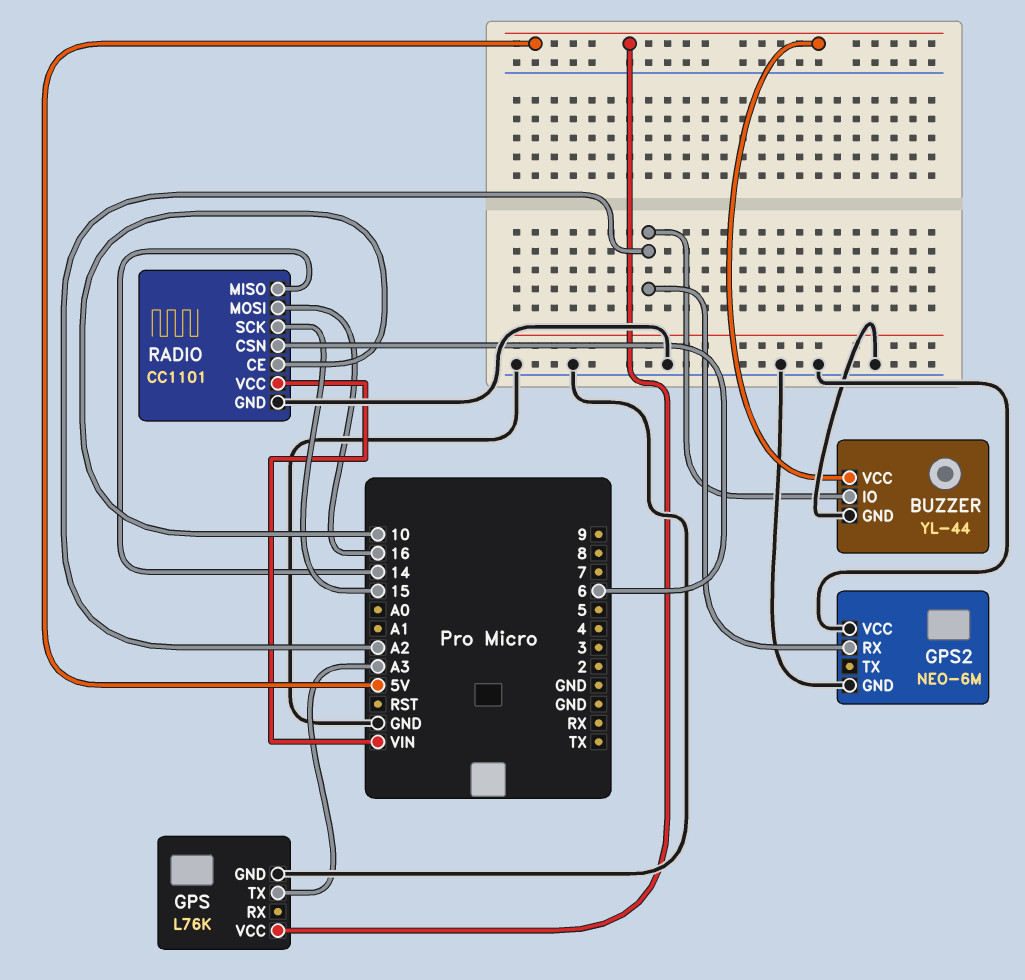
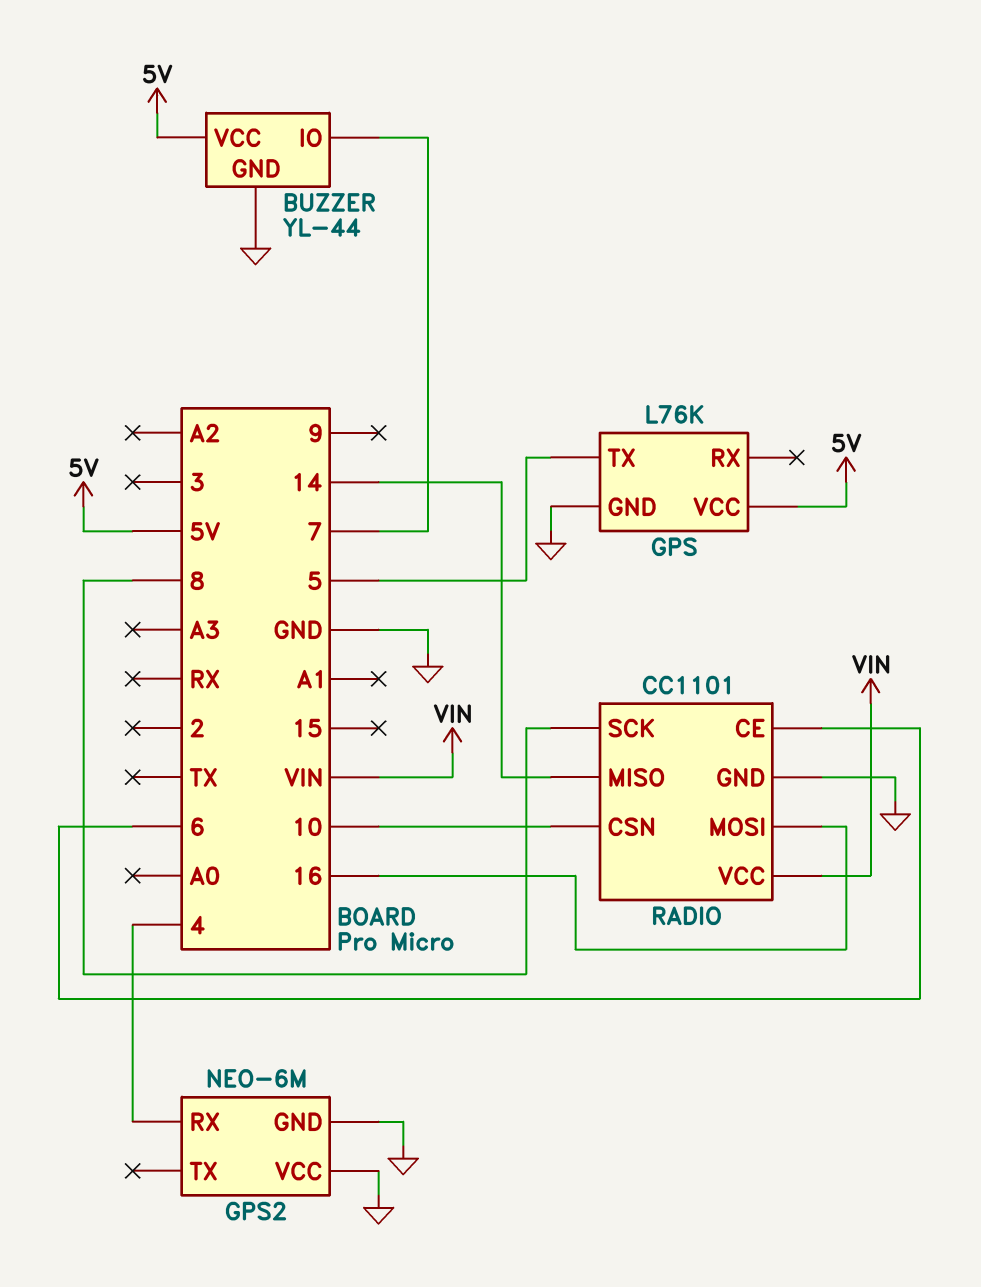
BUZZER pin IO: A2 -> 7
GPS pin TX: A3 -> 5
GPS2 pin RX: A2 -> 4
RADIO pin CE: 10 -> 6
RADIO pin CSN: 6 -> 10
RADIO pin SCK: 15 -> 8

